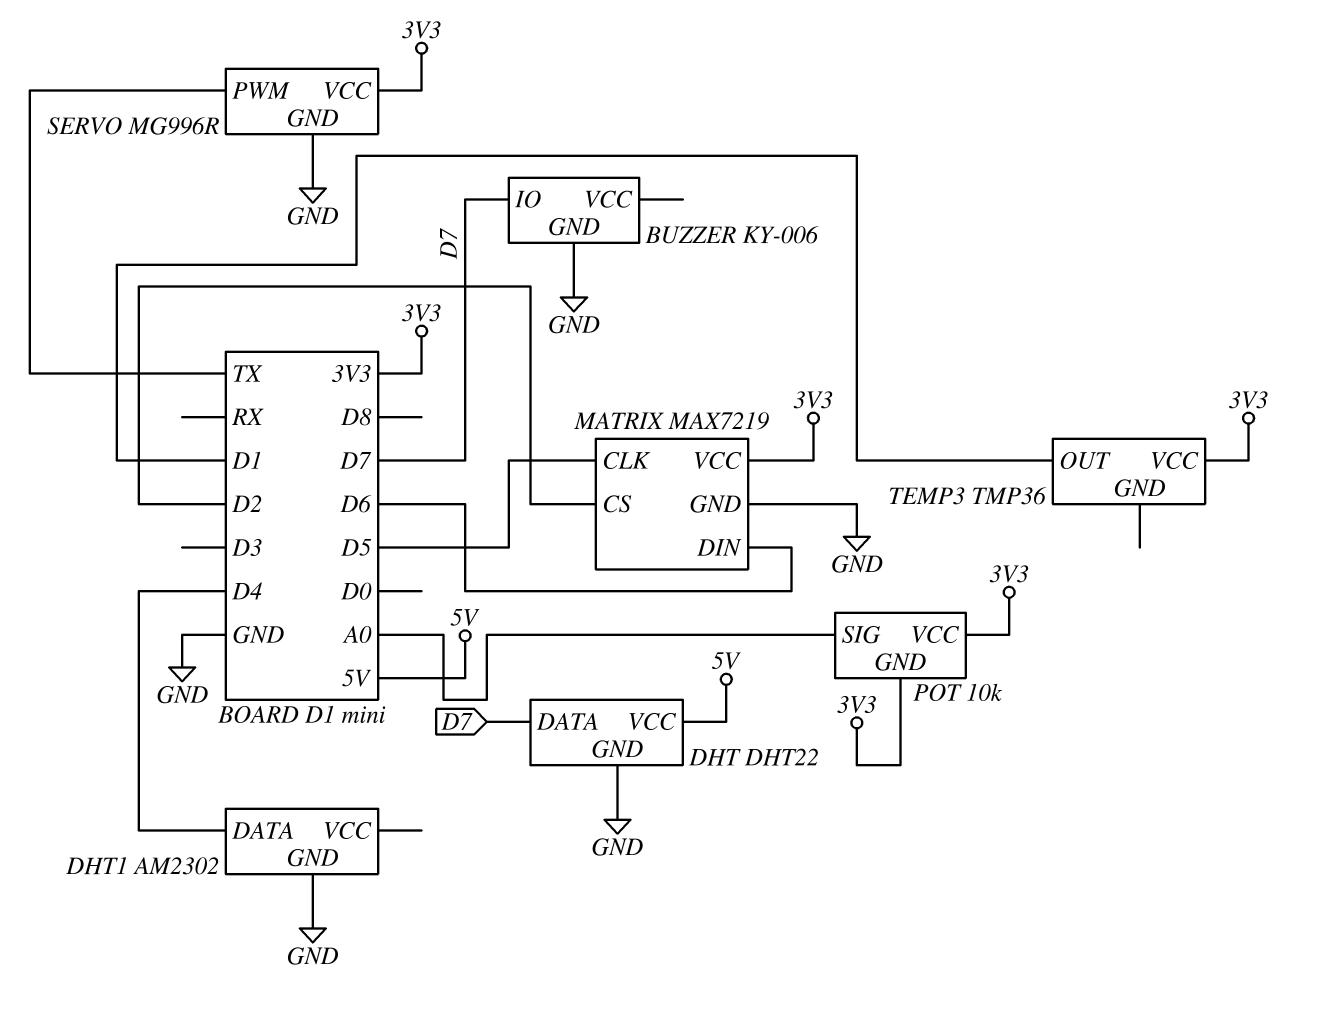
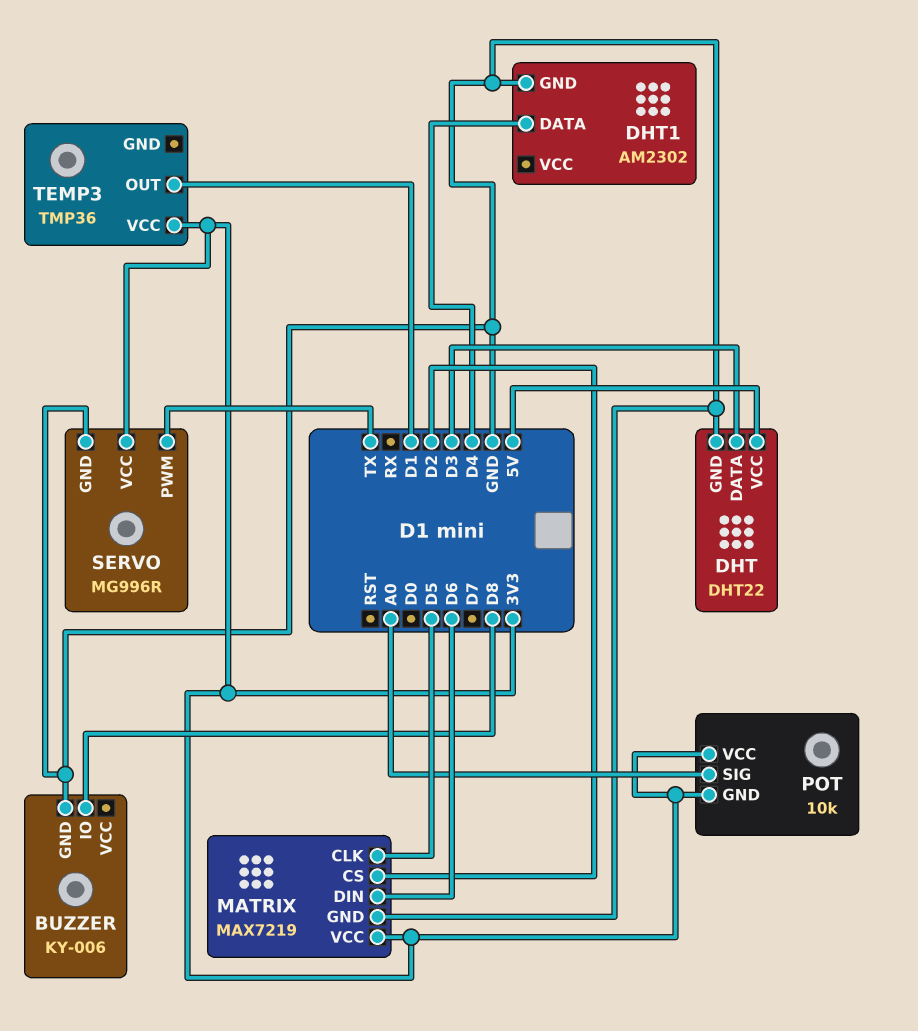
BUZZER pin IO: D7 -> D8
DHT pin DATA: D7 -> D3

